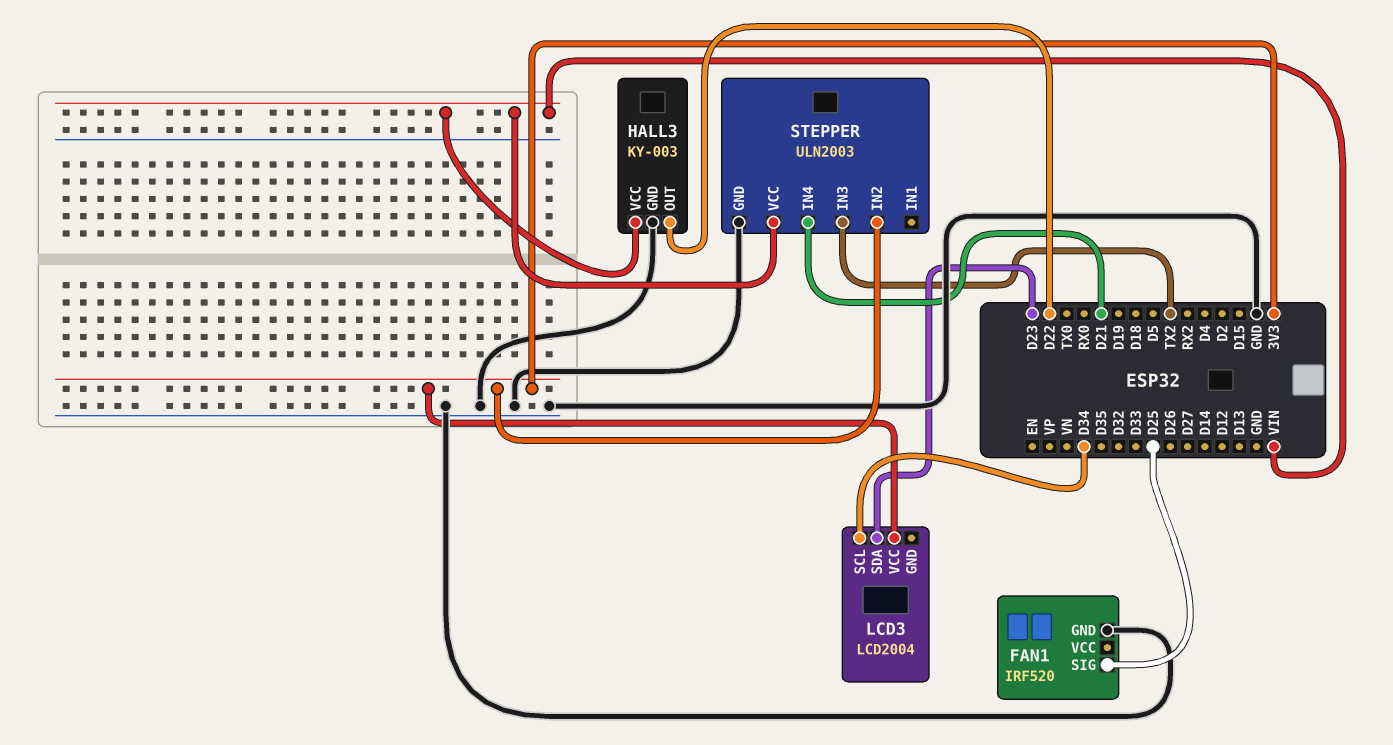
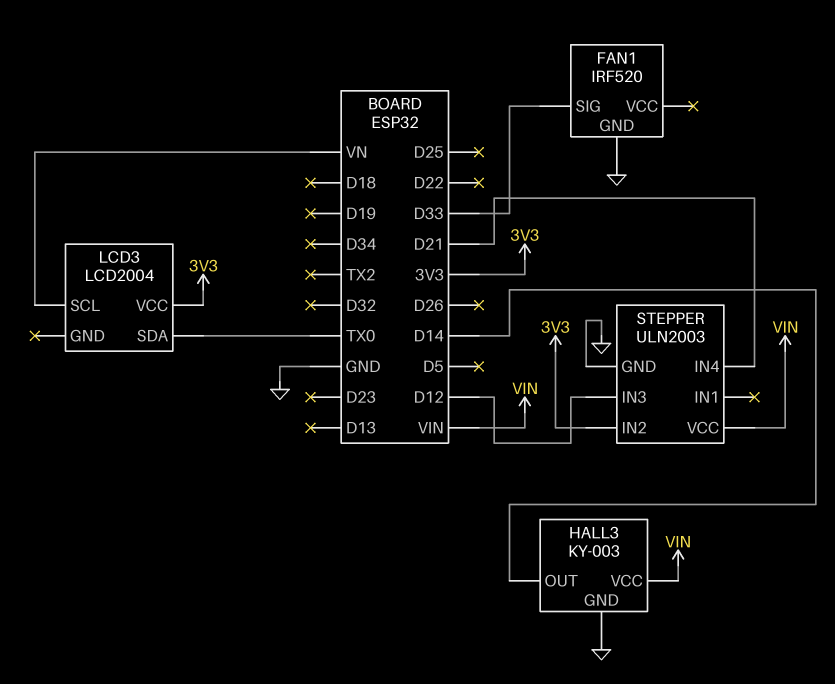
FAN1 pin SIG: D25 -> D33
HALL3 pin OUT: D22 -> D14
LCD3 pin SCL: D34 -> VN
LCD3 pin SDA: D23 -> TX0
STEPPER pin IN3: TX2 -> D12

